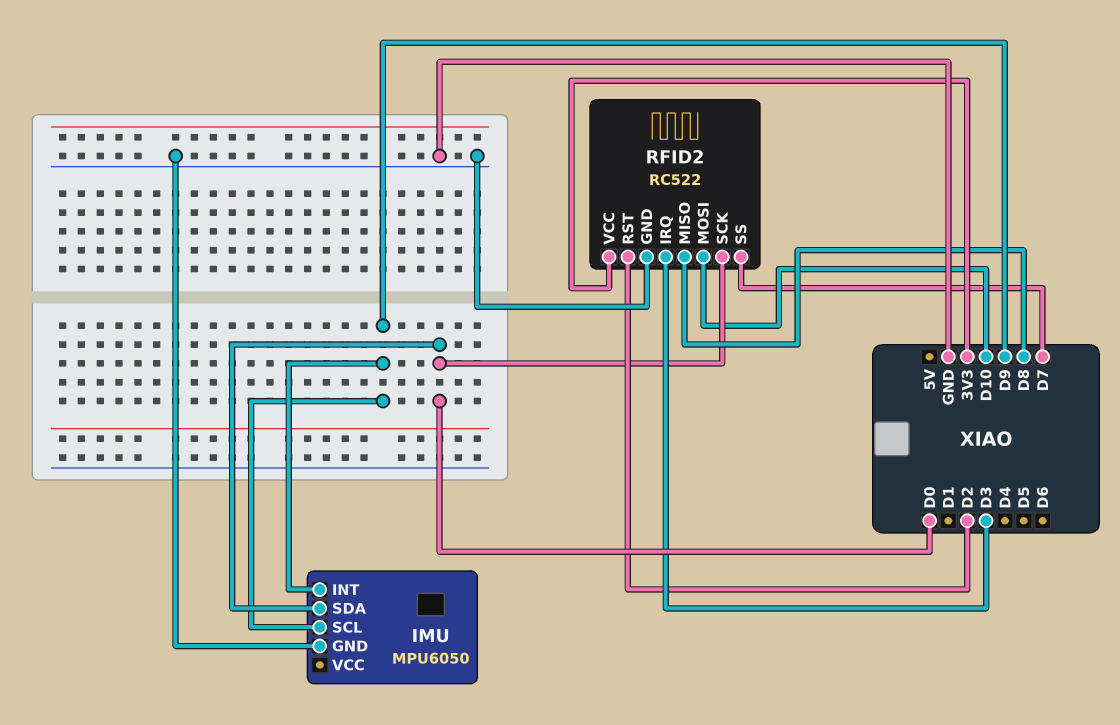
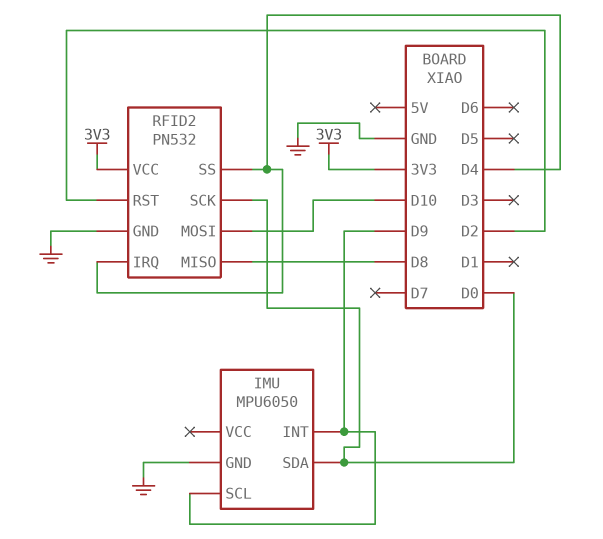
RFID2: RC522 -> PN532
RFID2 pin IRQ: D3 -> D4
RFID2 pin SS: D7 -> D4

